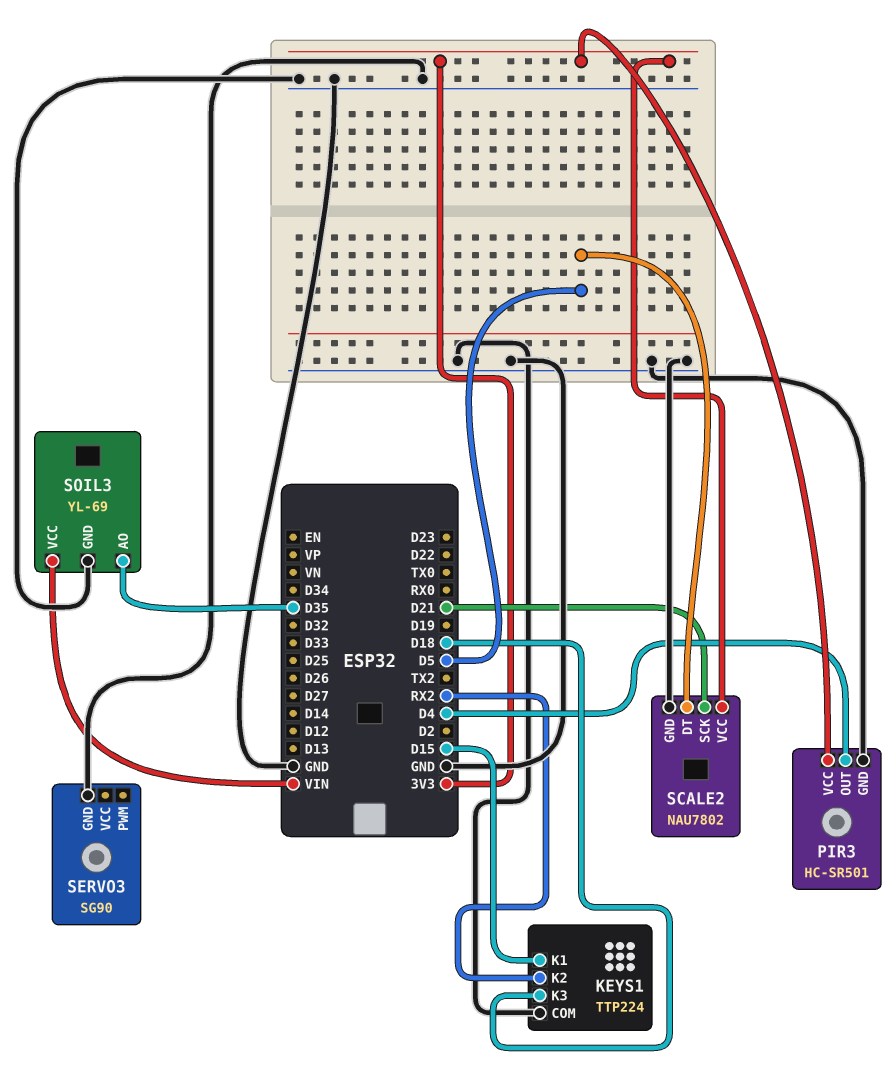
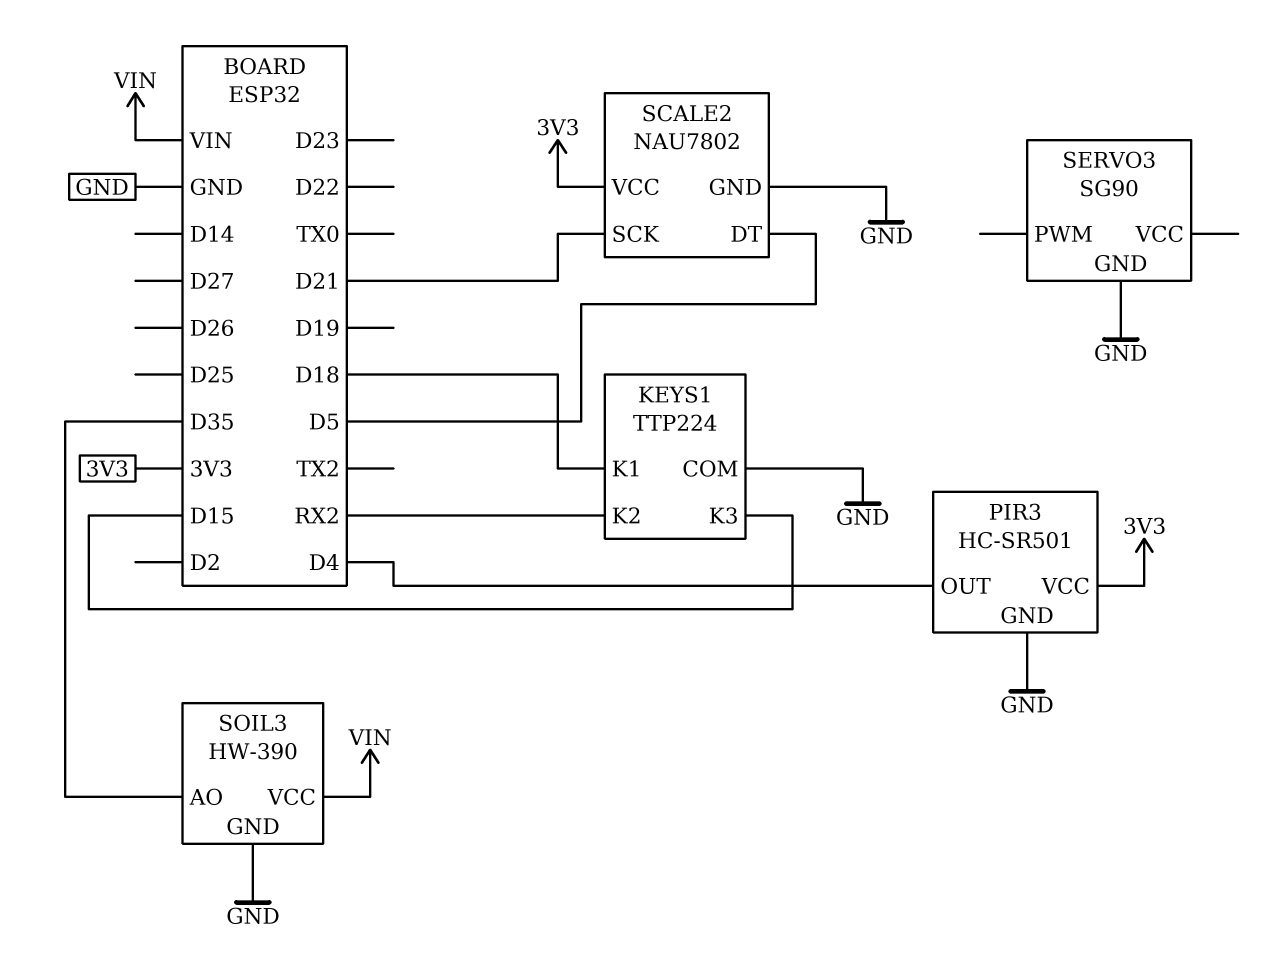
KEYS1 pin K1: D15 -> D18
KEYS1 pin K3: D18 -> D15
SOIL3: YL-69 -> HW-390

